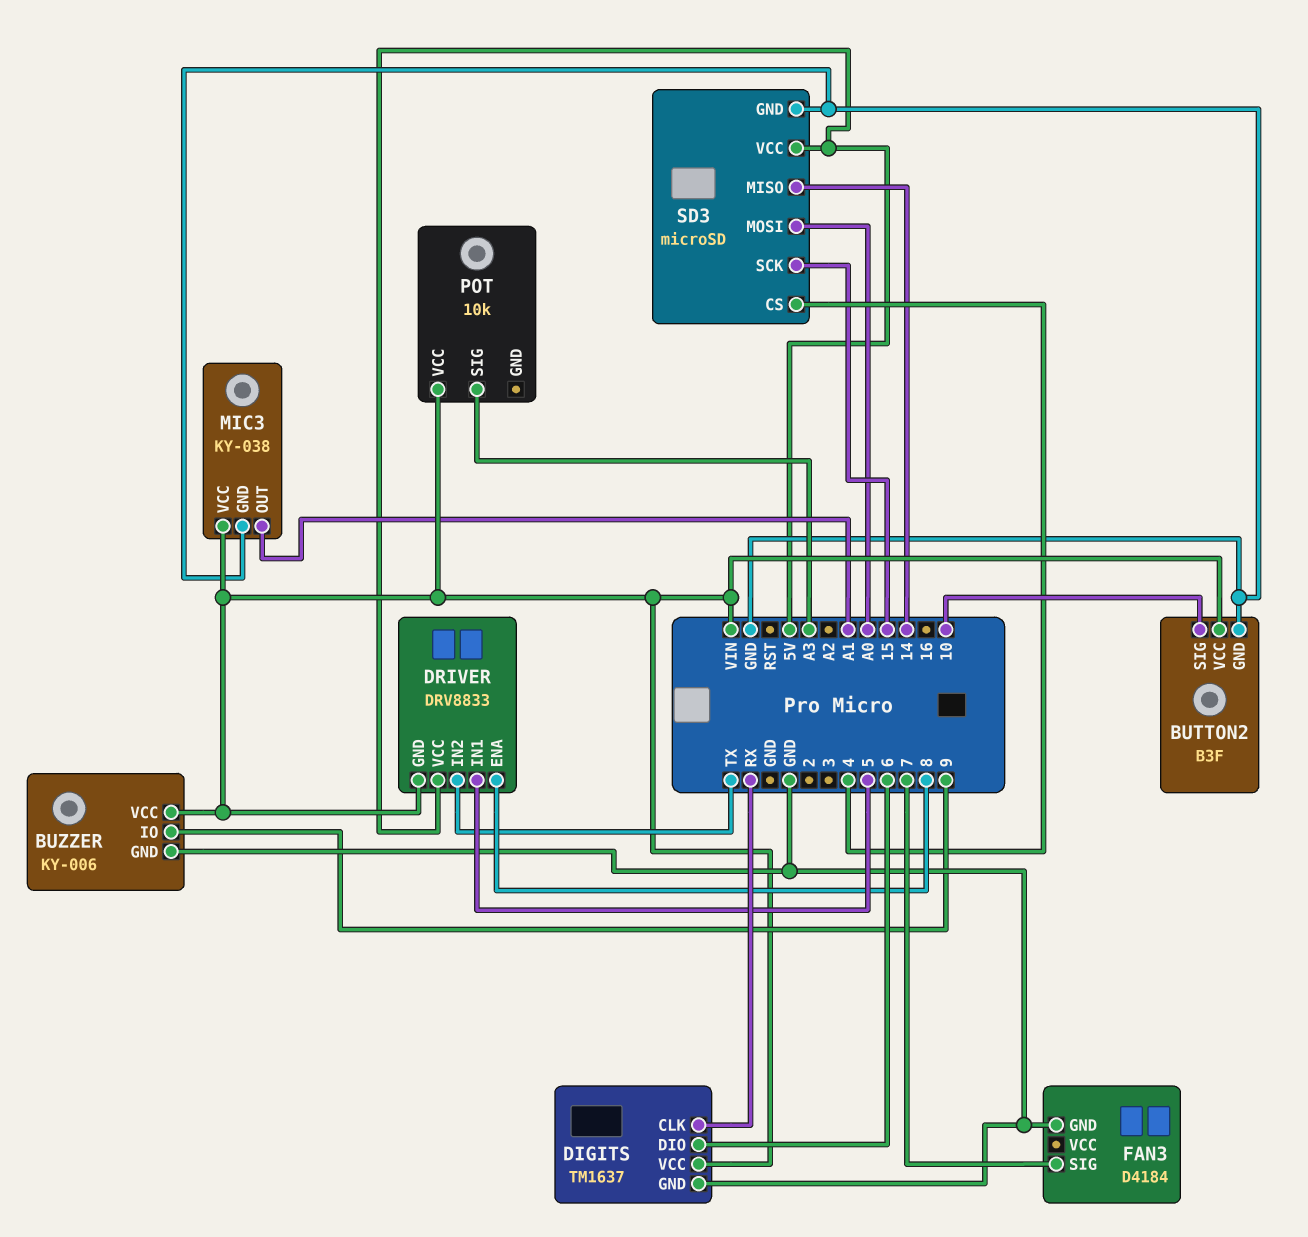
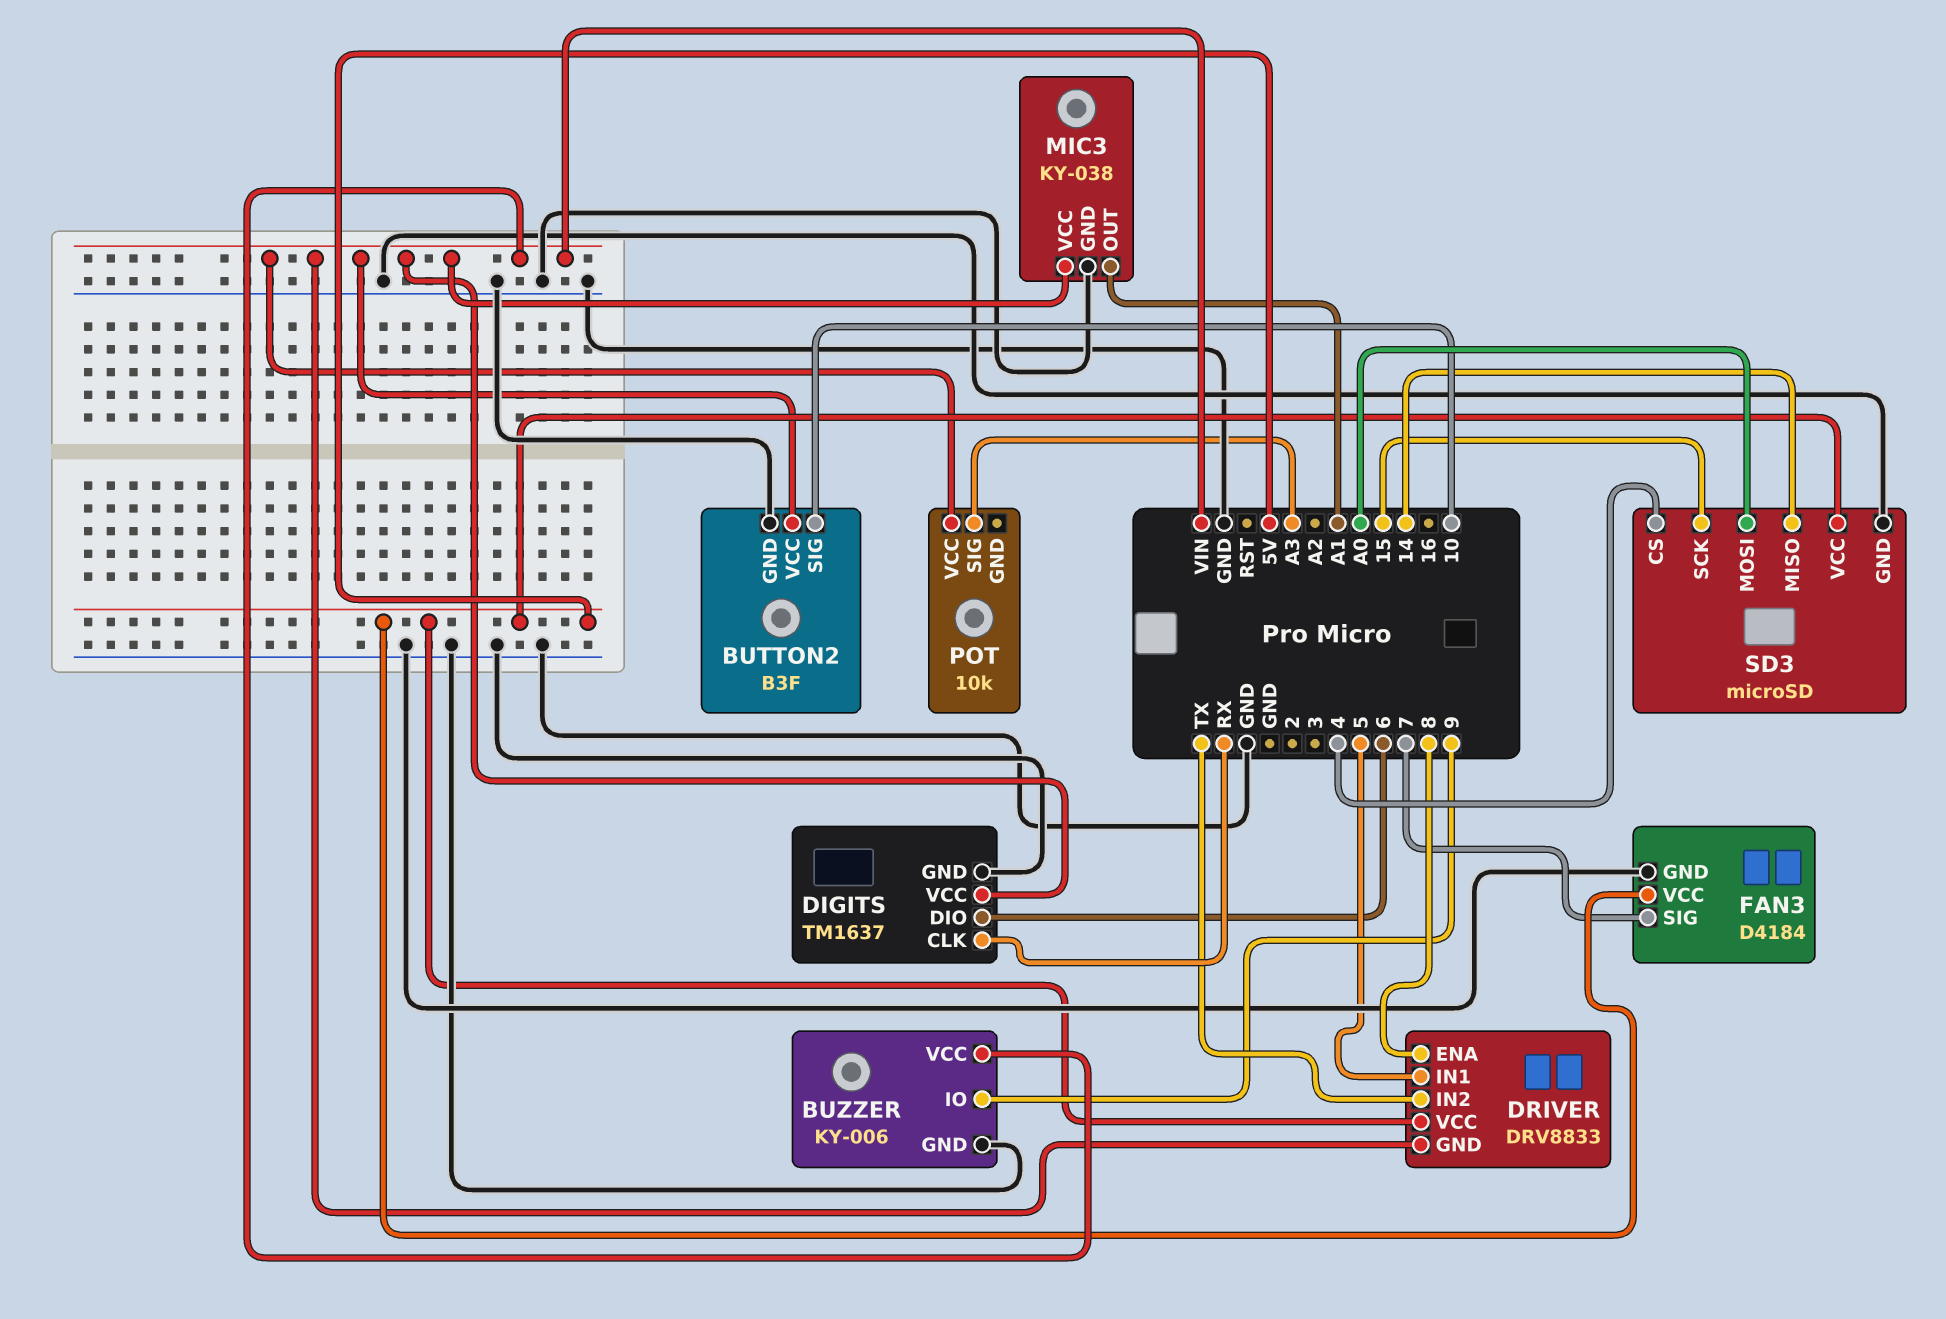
FAN3 pin VCC: none -> 5V

